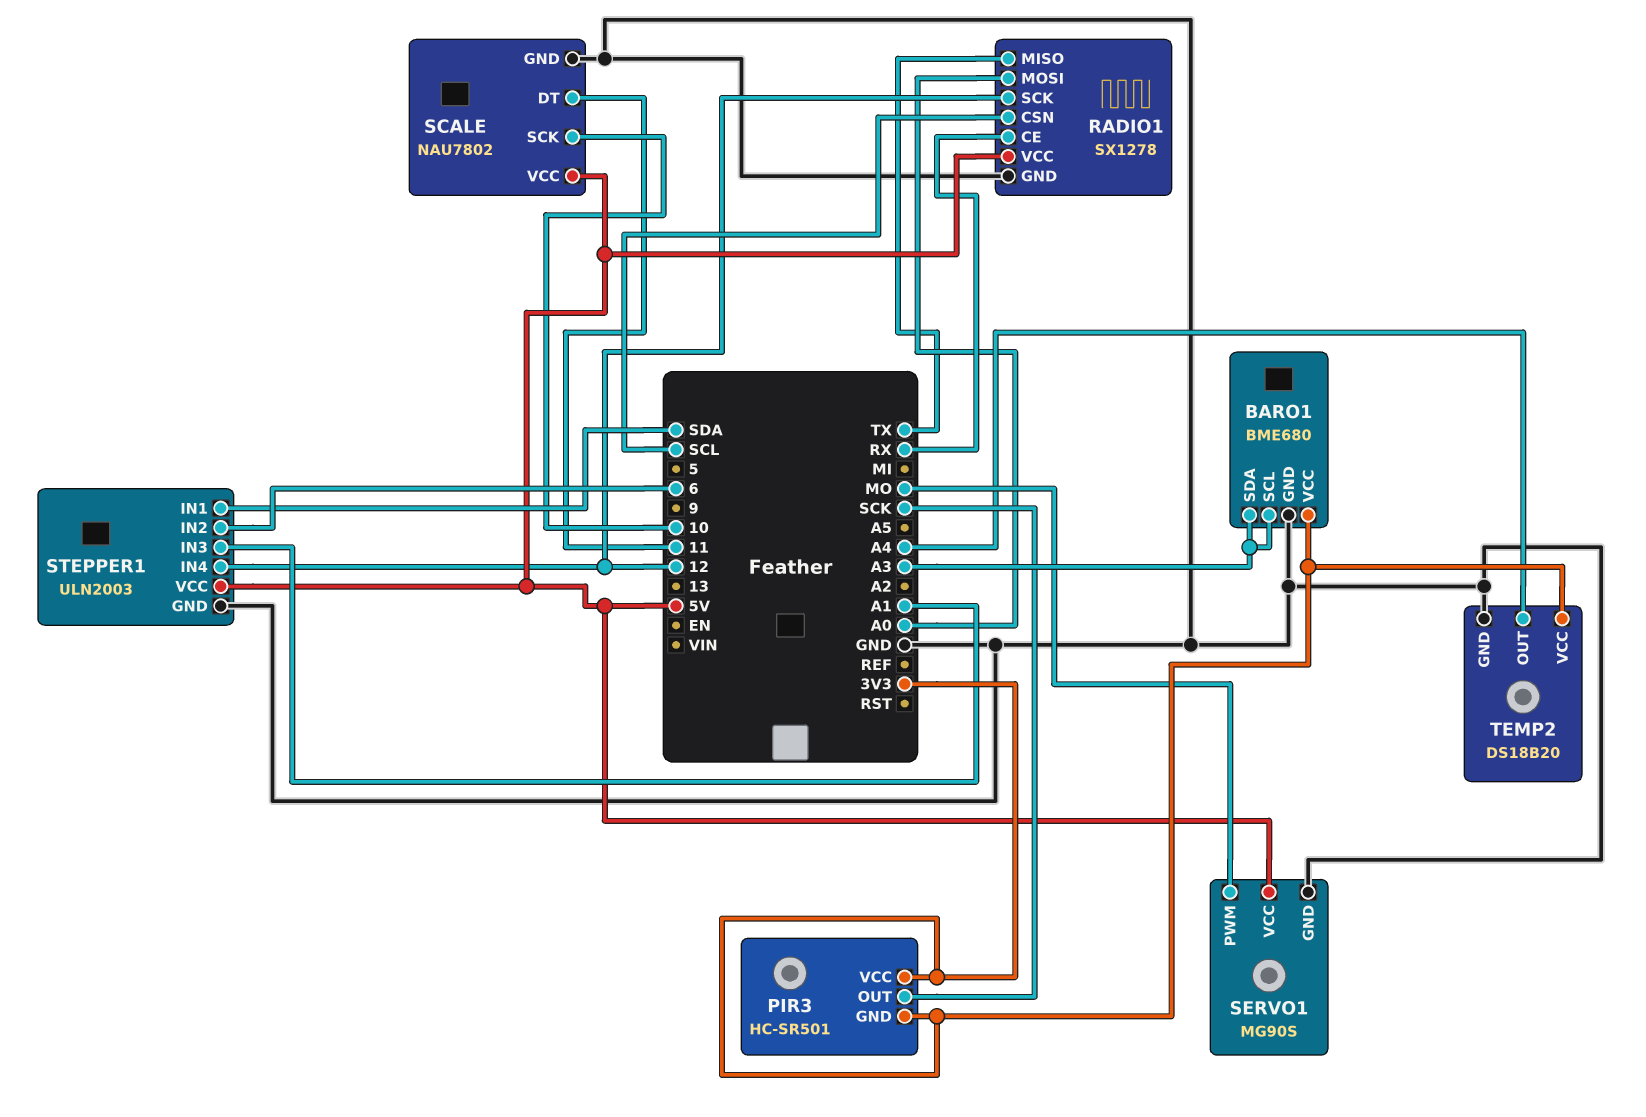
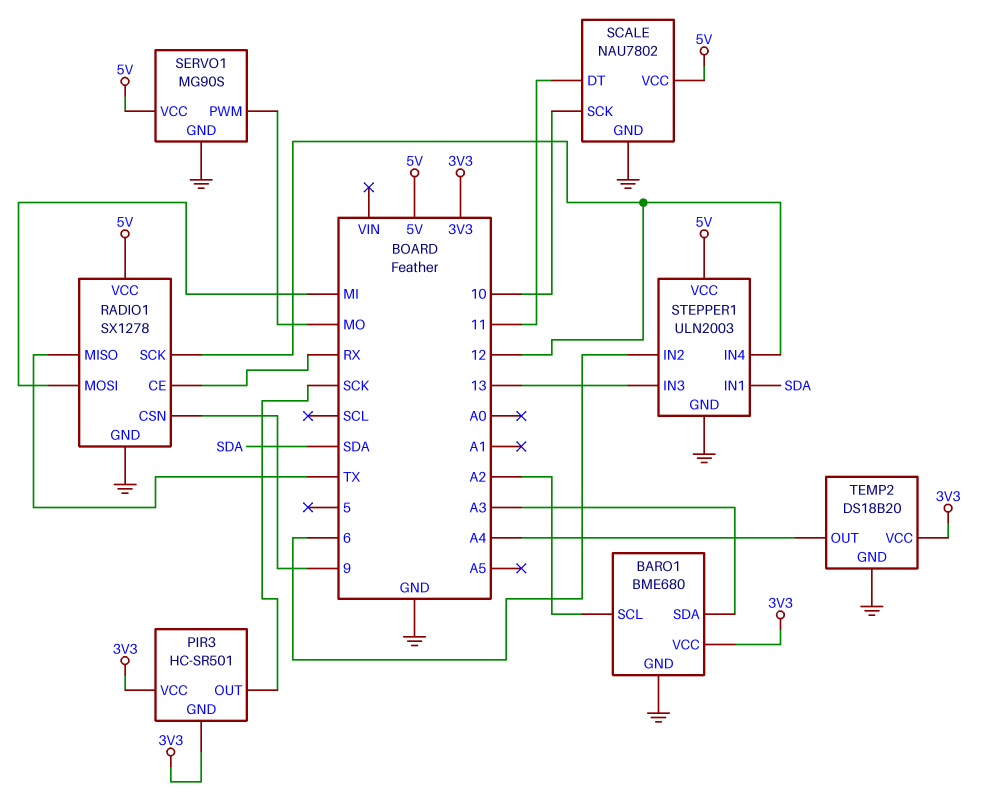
BARO1 pin SCL: A3 -> A2
RADIO1 pin CSN: SCL -> 9
RADIO1 pin MOSI: A0 -> MI
STEPPER1 pin IN3: A1 -> 13

